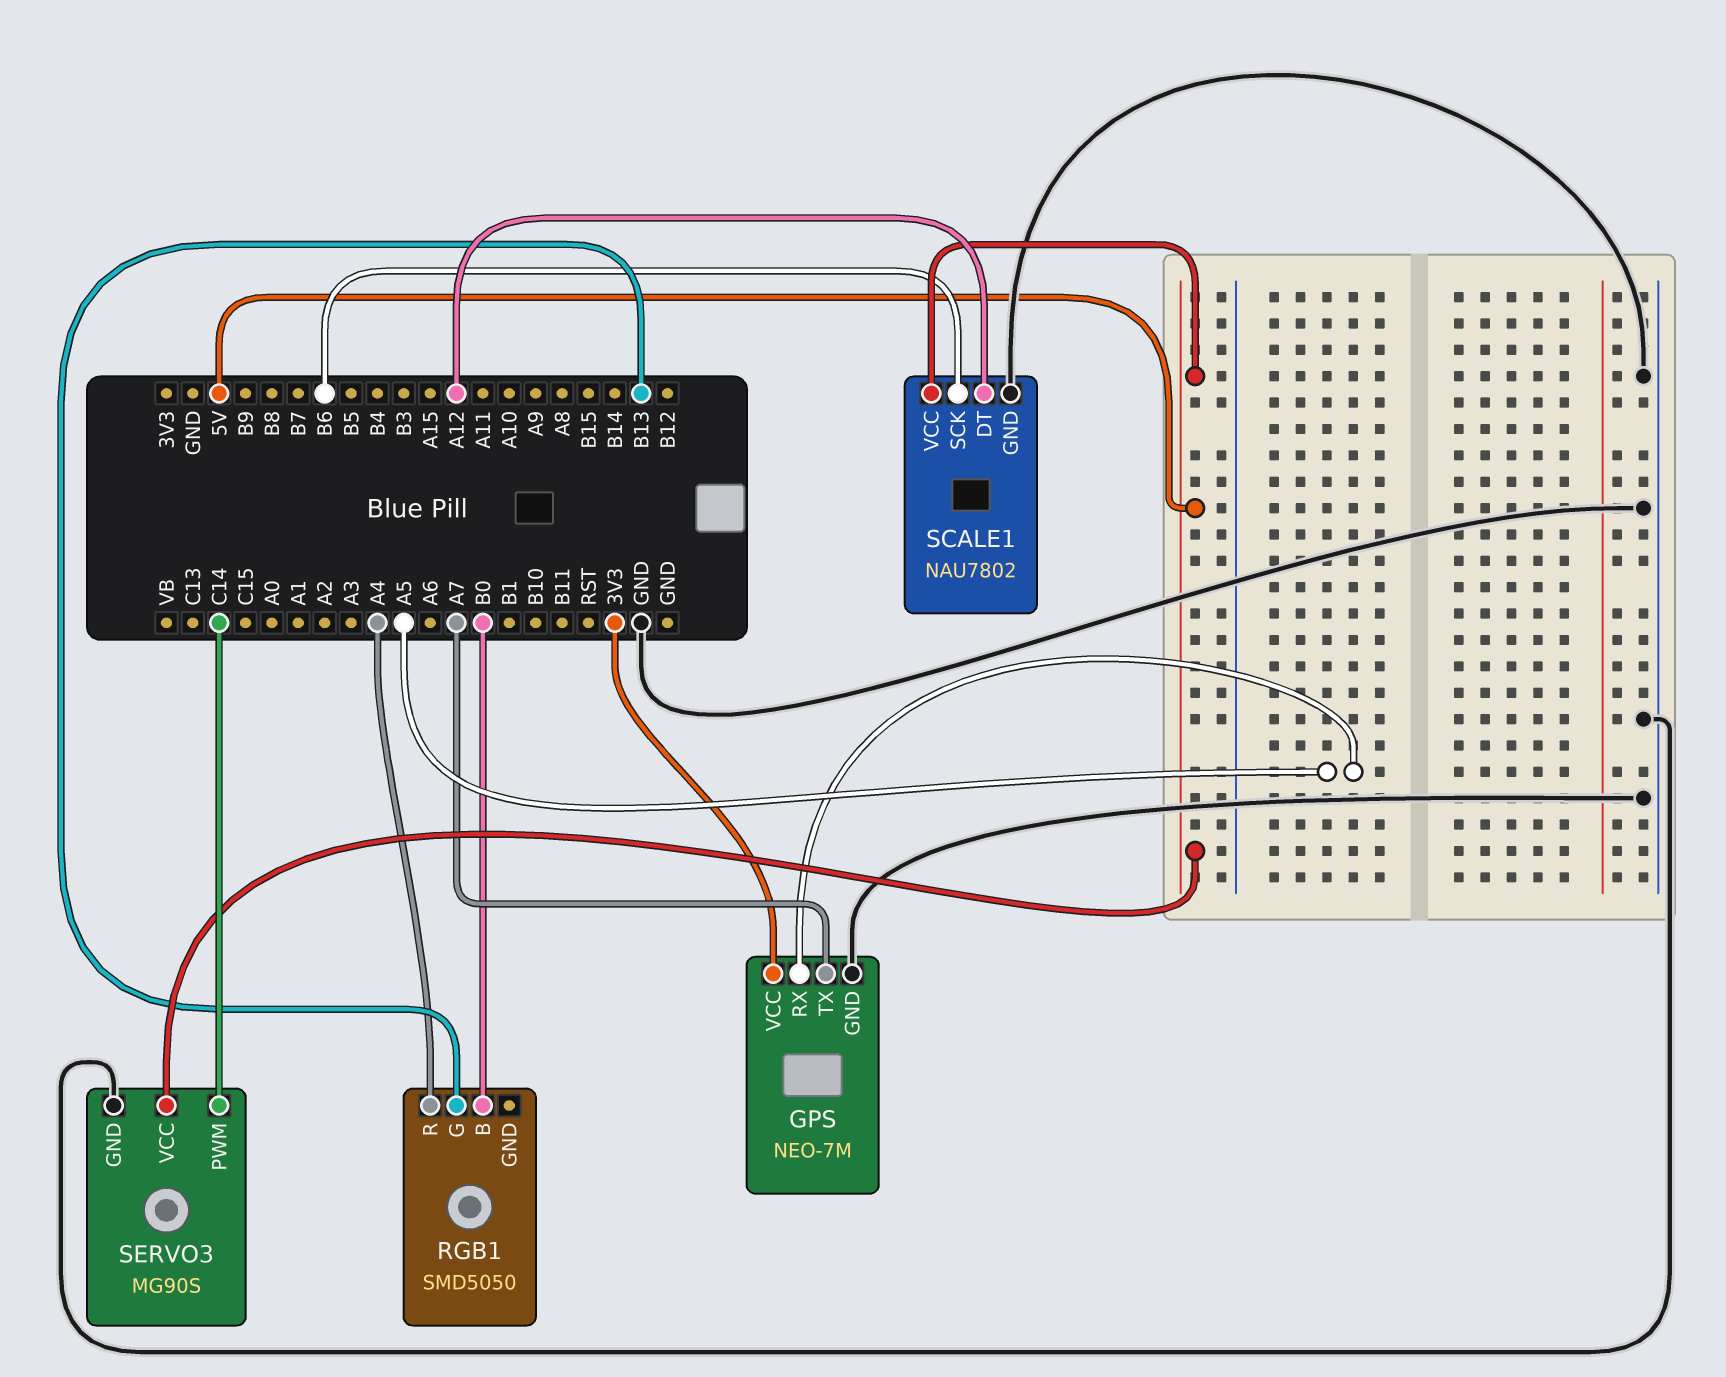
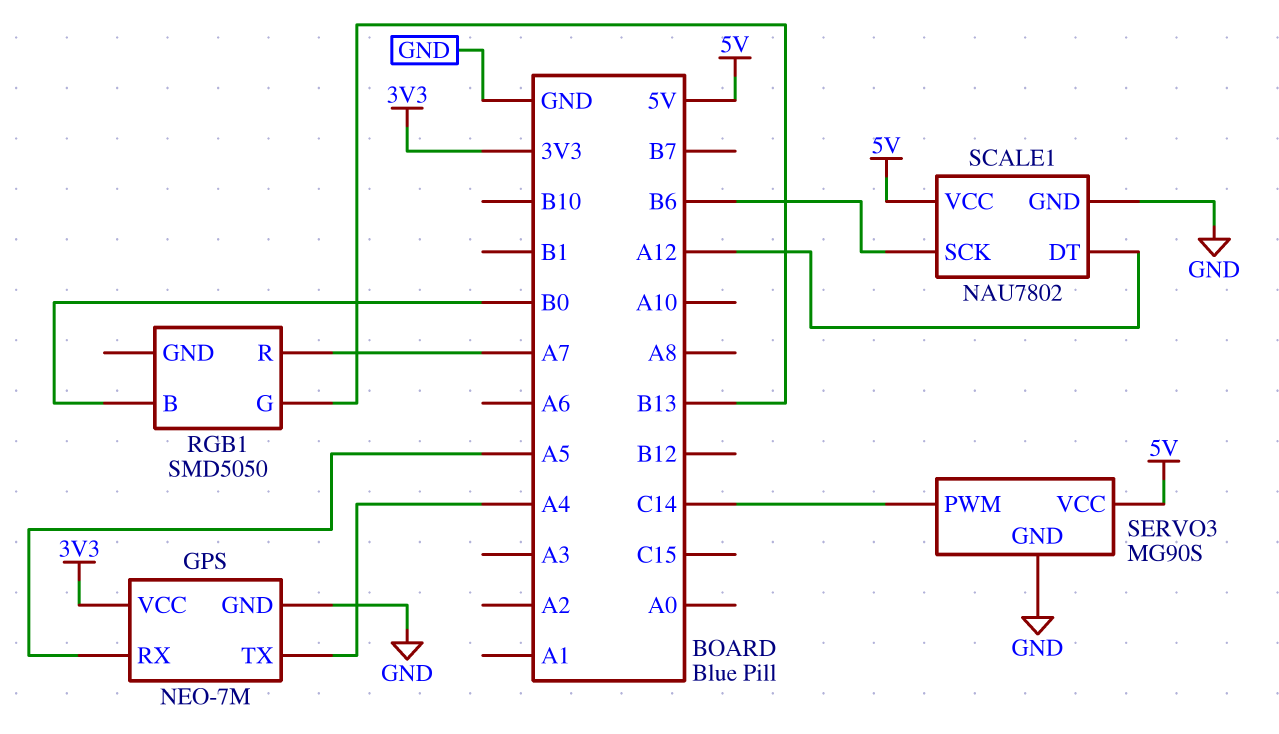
GPS pin TX: A7 -> A4
RGB1 pin R: A4 -> A7

